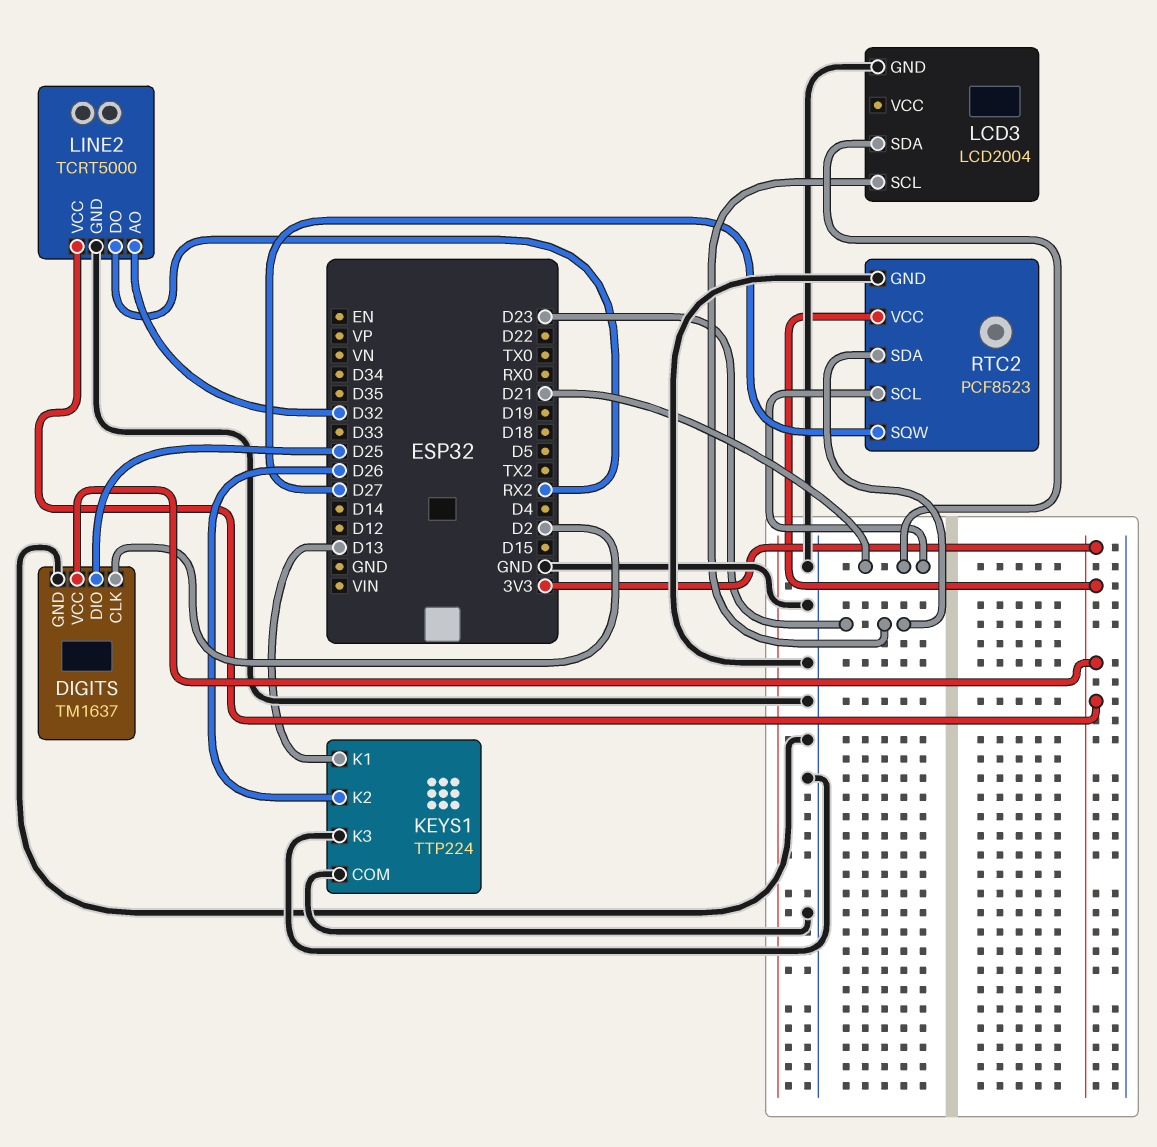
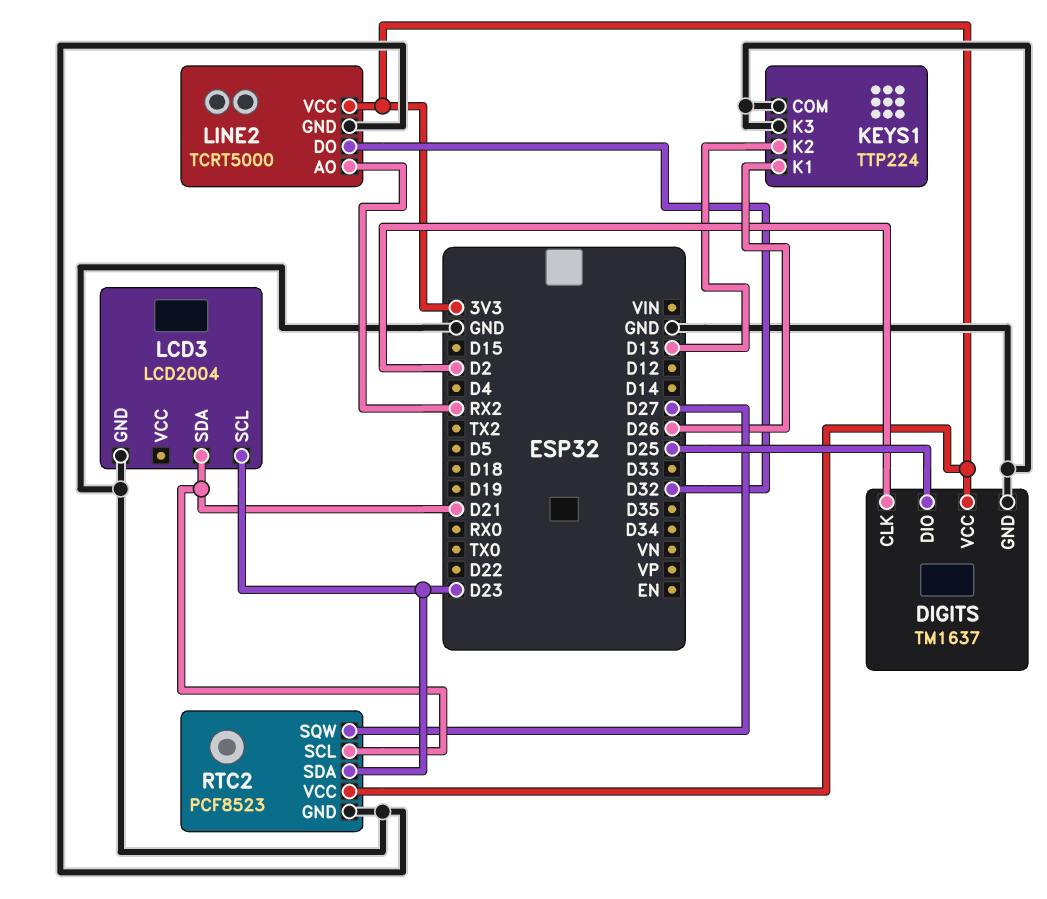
KEYS1 pin K1: D13 -> D26
KEYS1 pin K2: D26 -> D13
LINE2 pin AO: D32 -> RX2
LINE2 pin DO: RX2 -> D32

